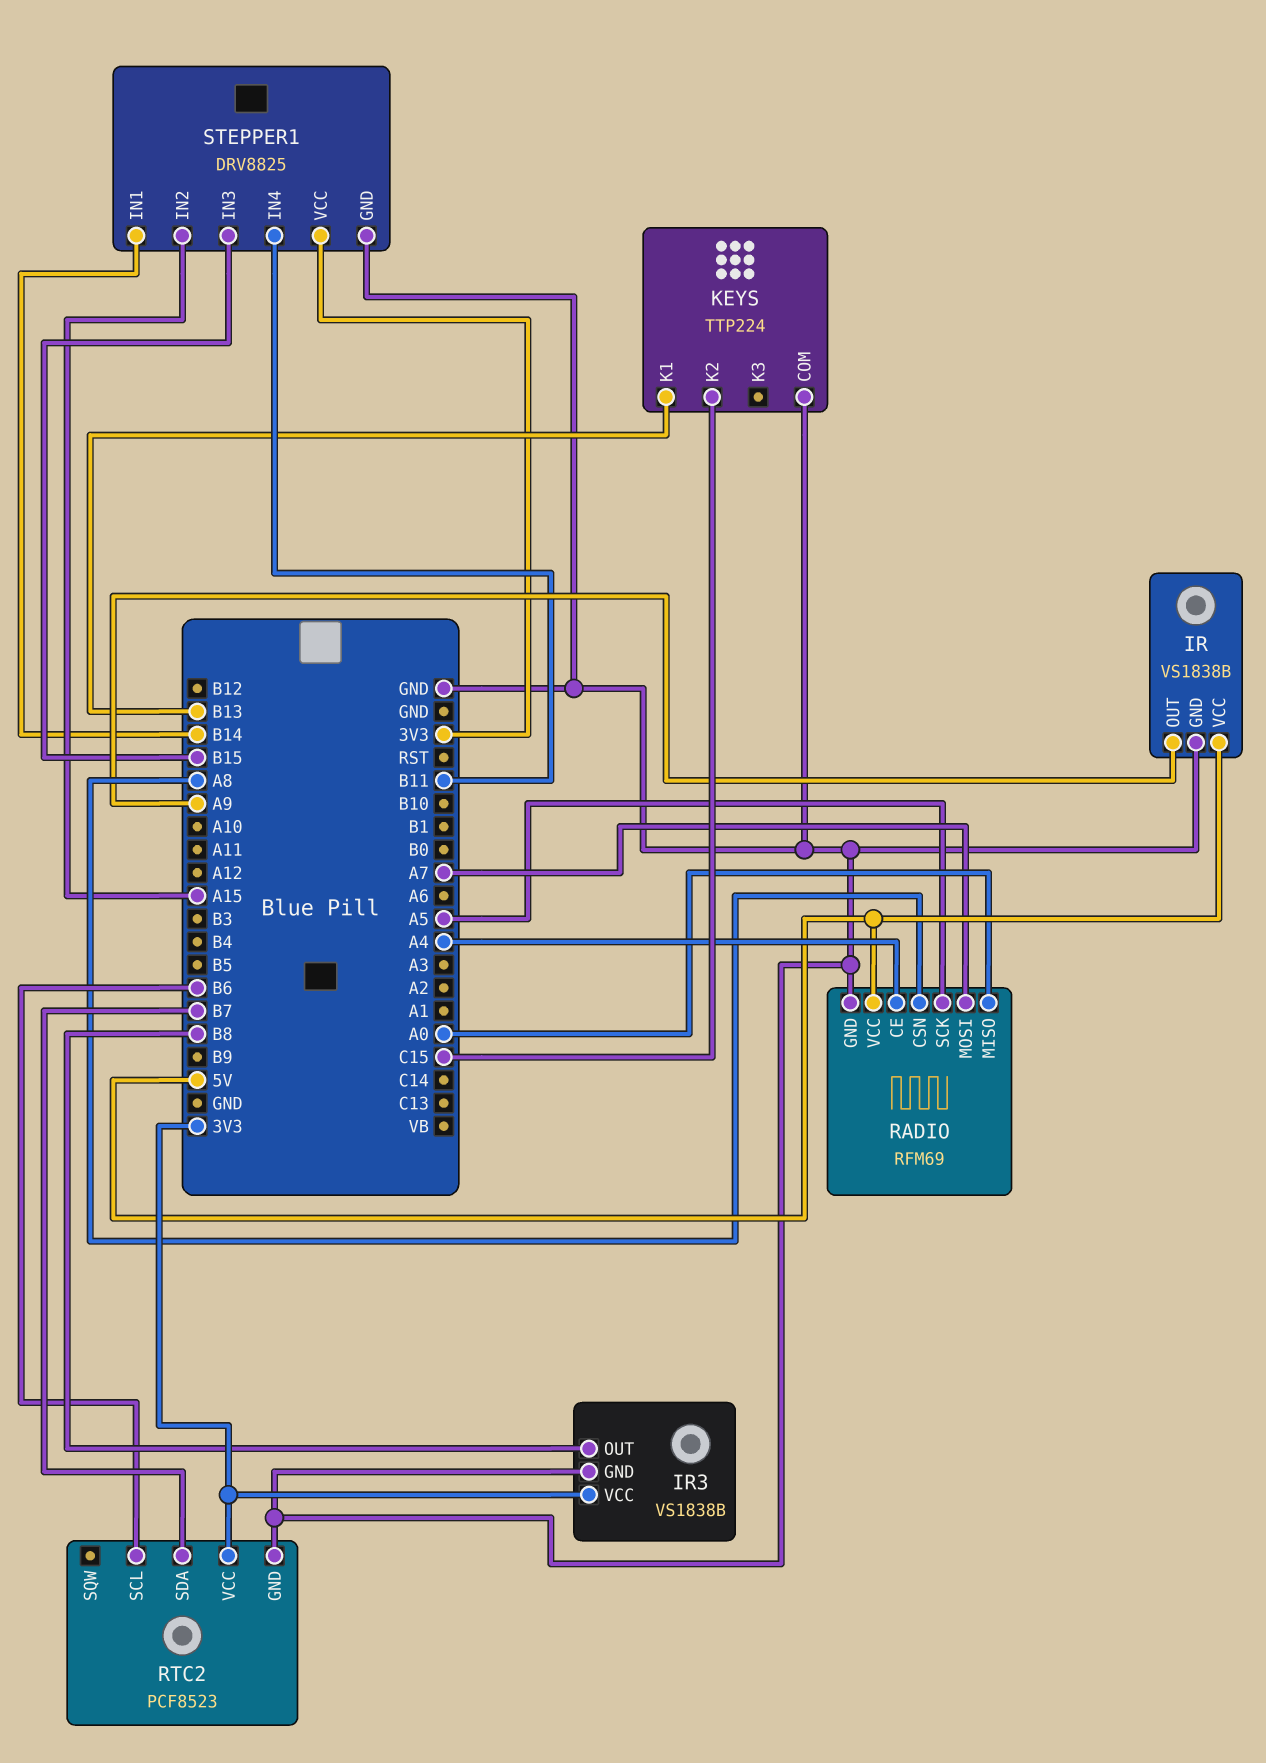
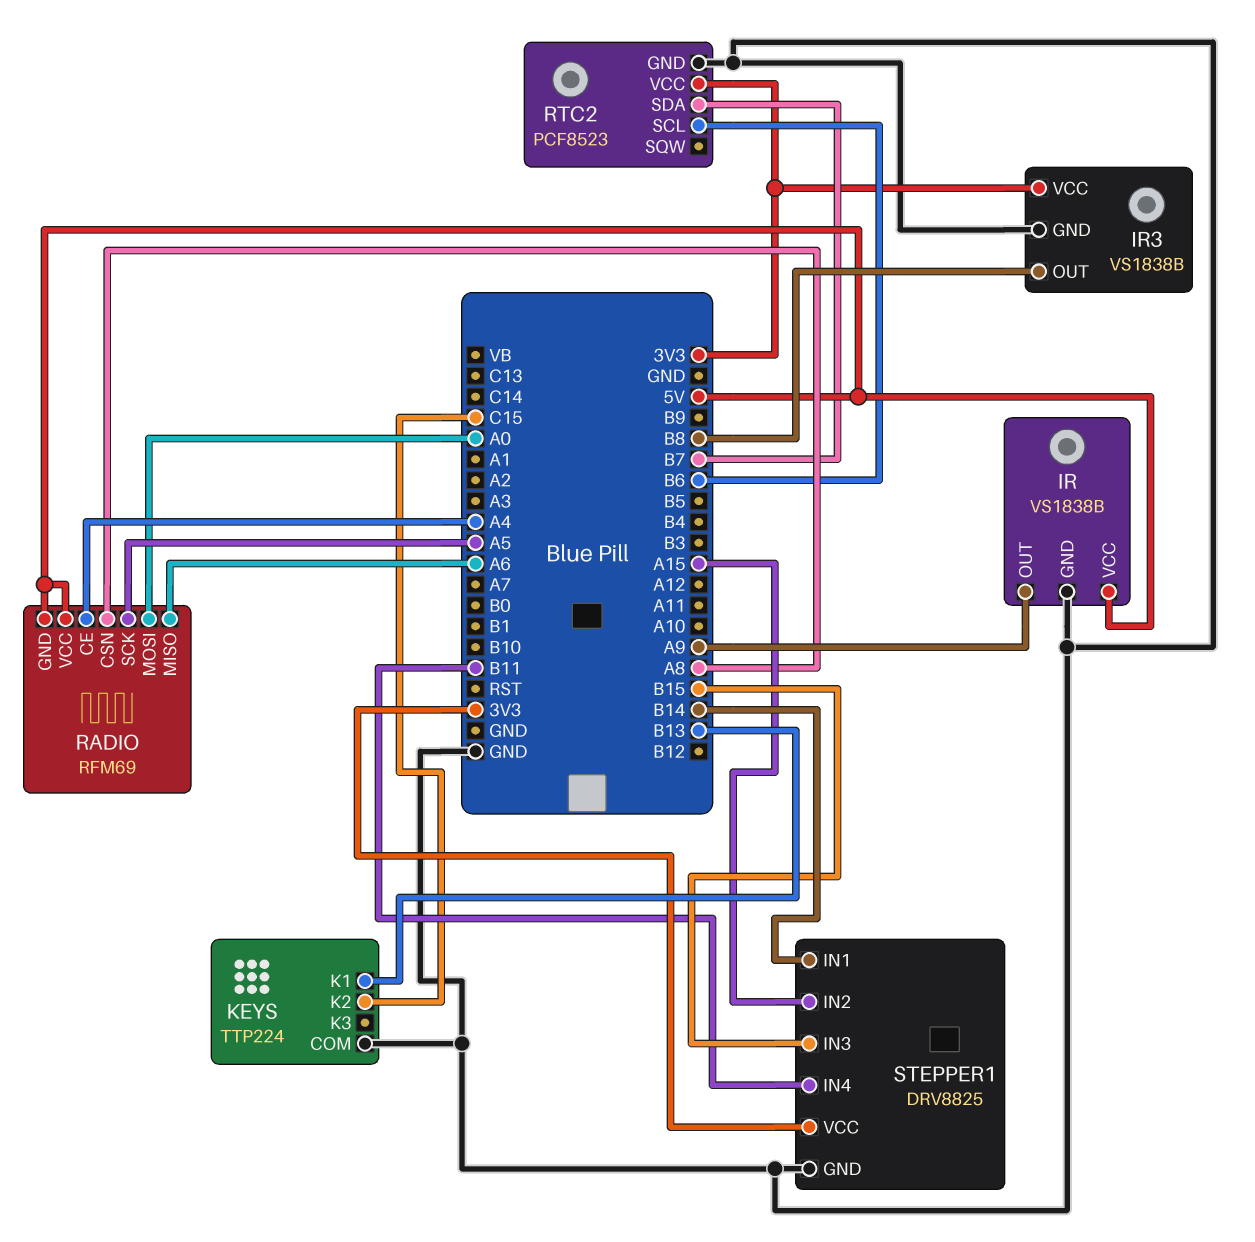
RADIO pin GND: GND -> 5V
RADIO pin MISO: A0 -> A6
RADIO pin MOSI: A7 -> A0

